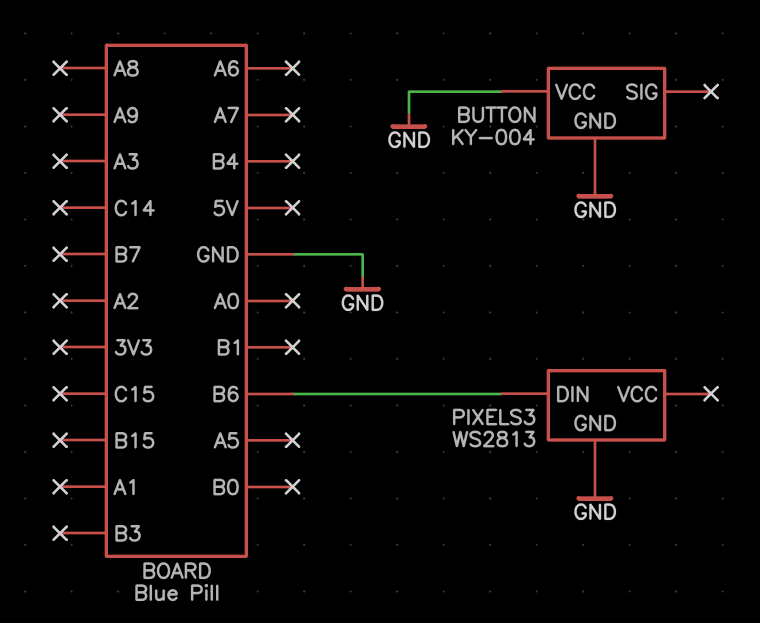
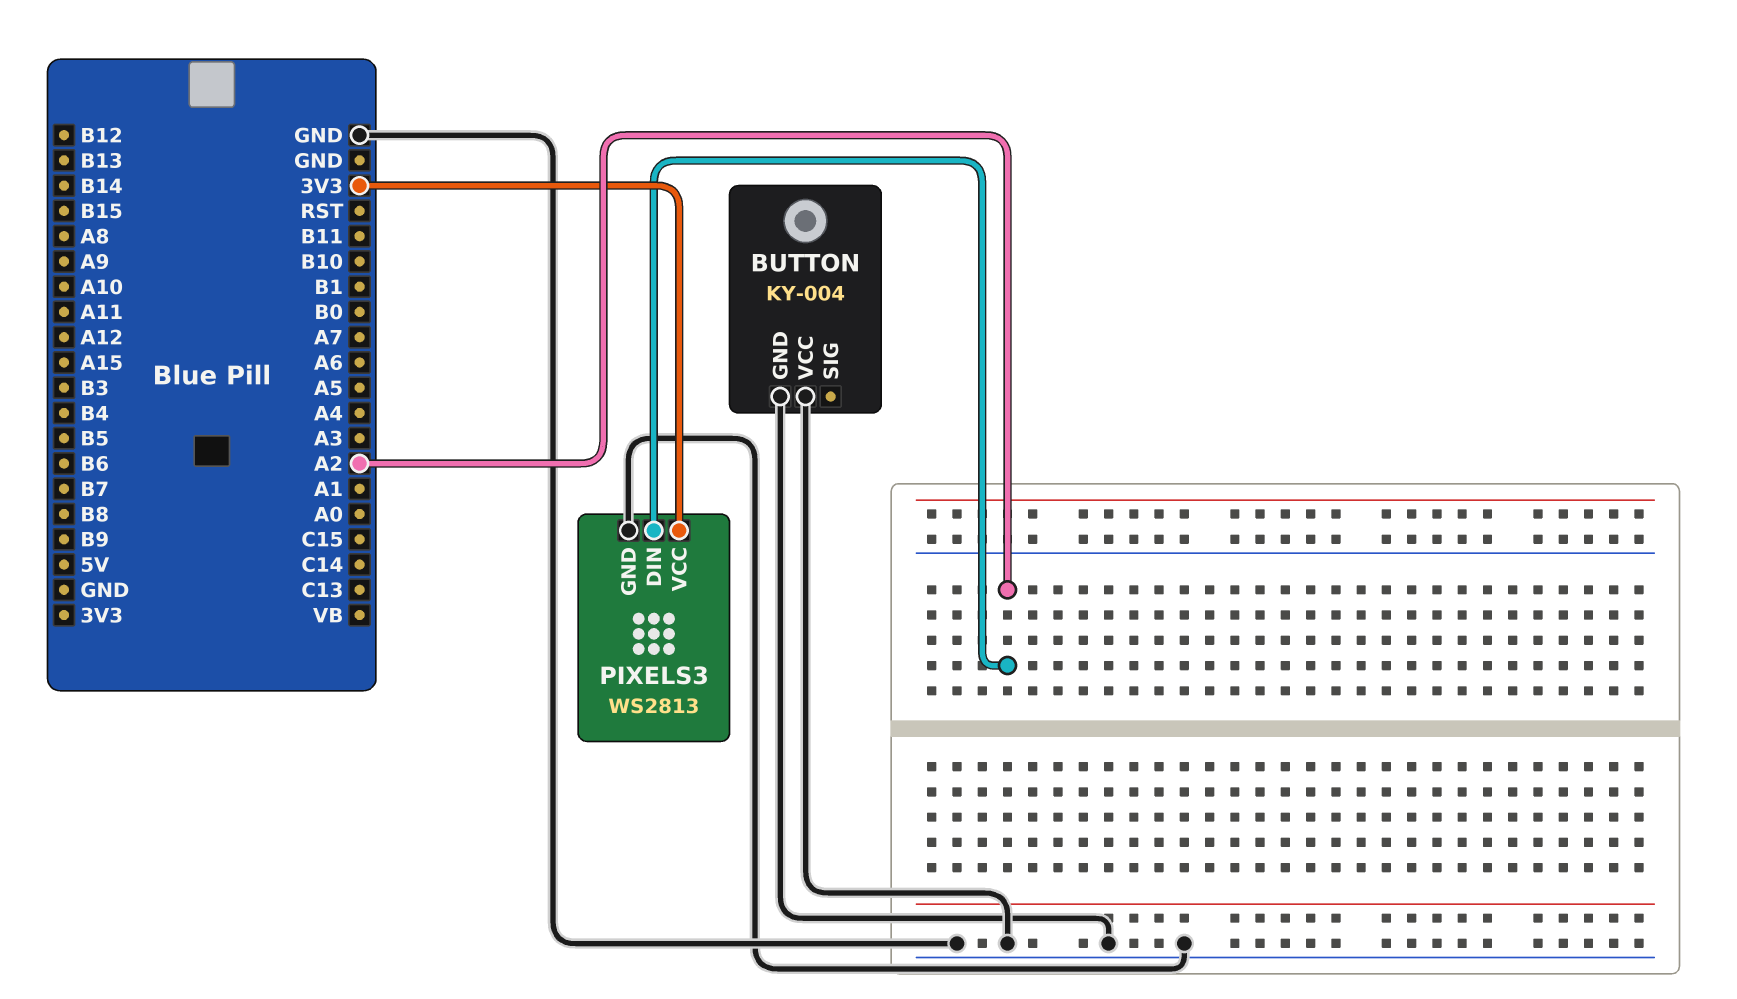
PIXELS3 pin DIN: B6 -> A2
PIXELS3 pin VCC: none -> 3V3

